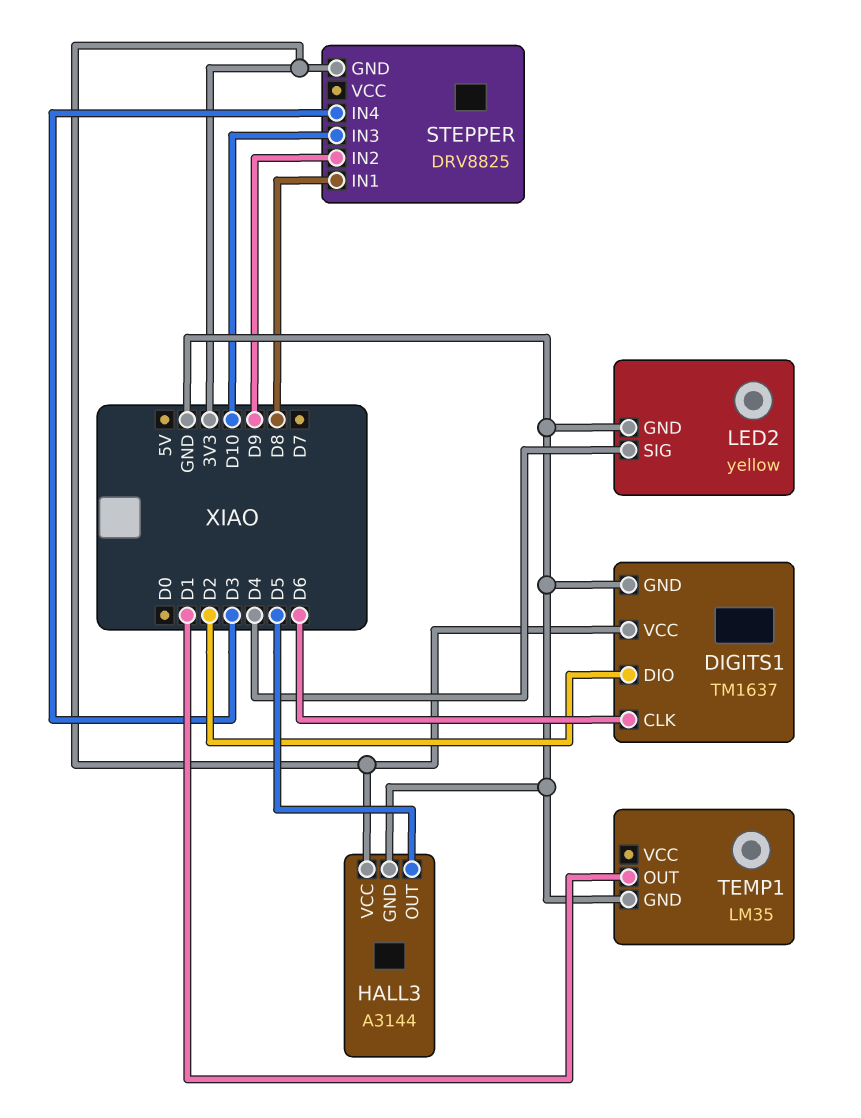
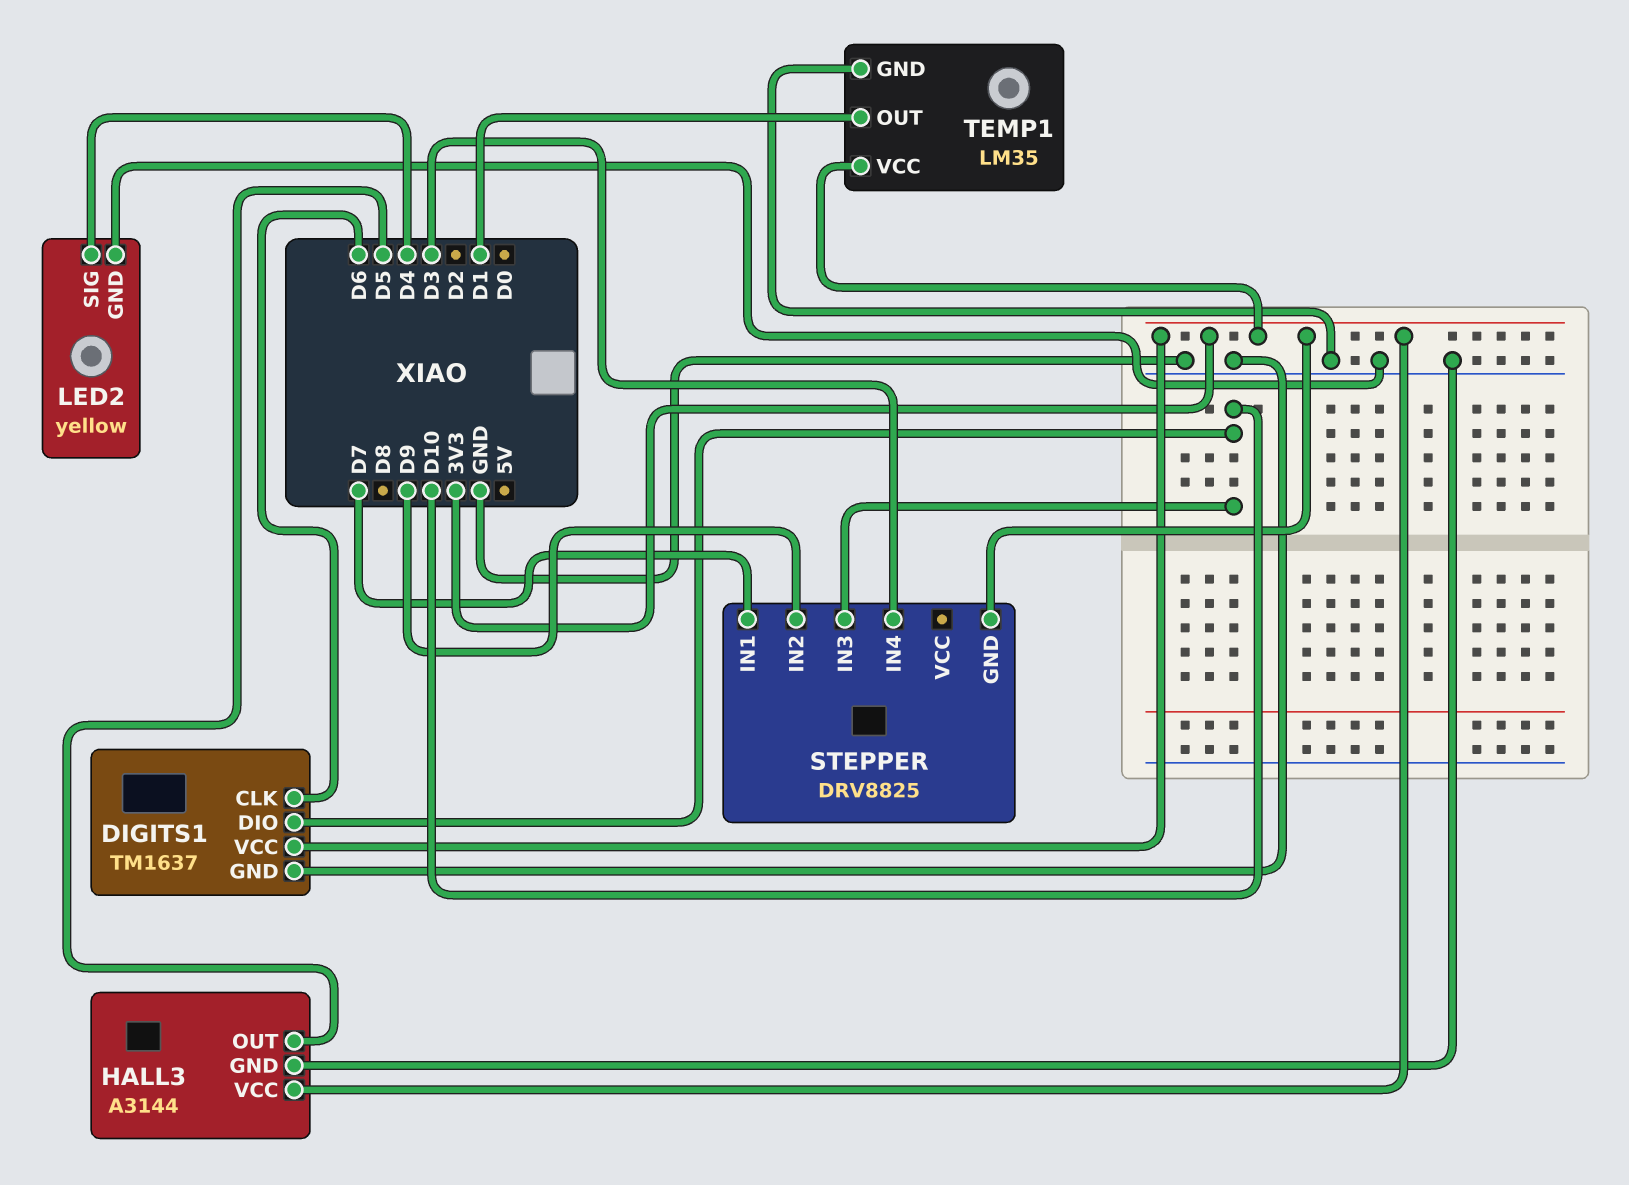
DIGITS1 pin DIO: D2 -> D10
STEPPER pin IN1: D8 -> D7
TEMP1 pin VCC: none -> 3V3

